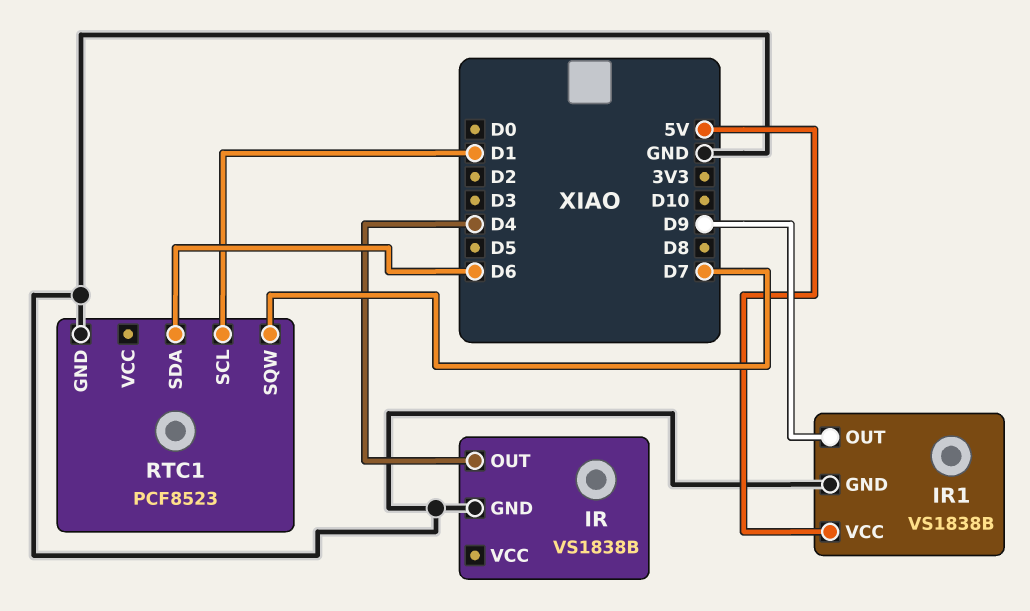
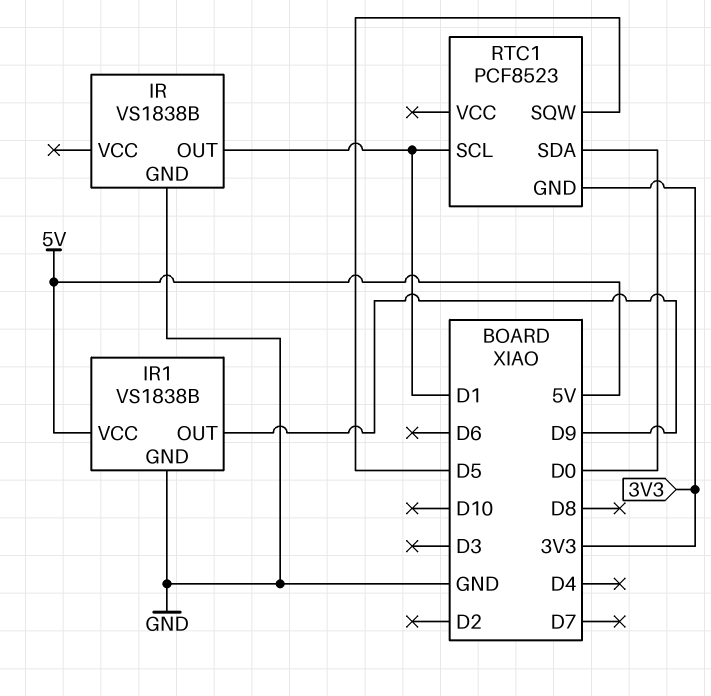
IR pin OUT: D4 -> D1
RTC1 pin GND: GND -> 3V3
RTC1 pin SDA: D6 -> D0
RTC1 pin SQW: D7 -> D5

